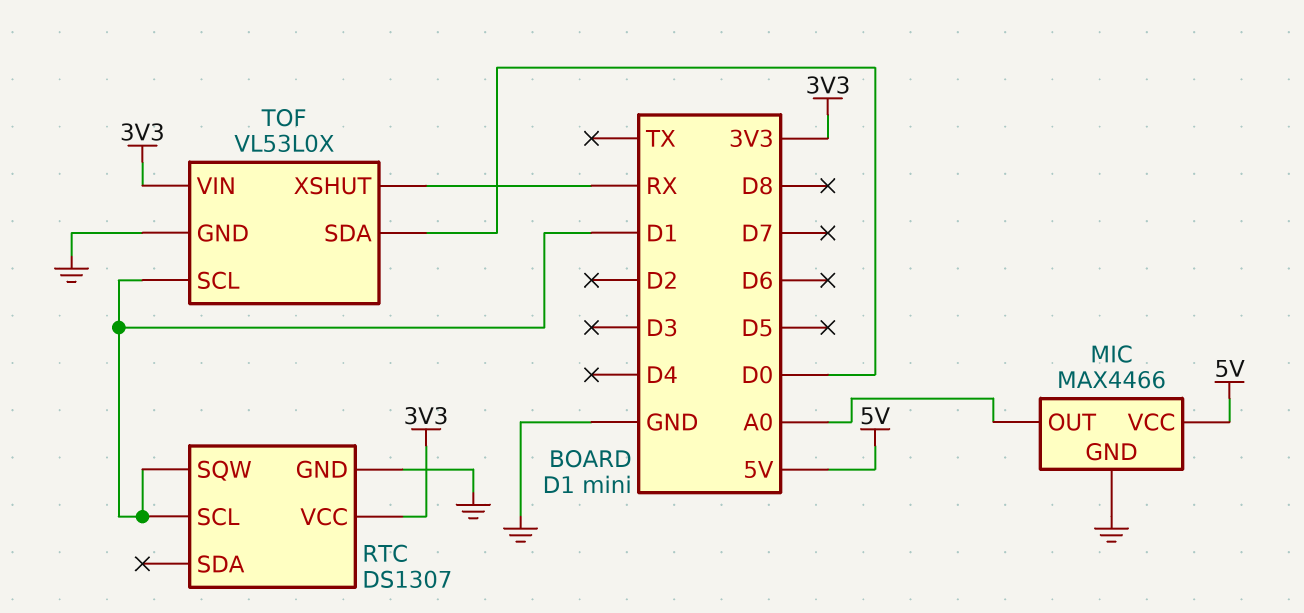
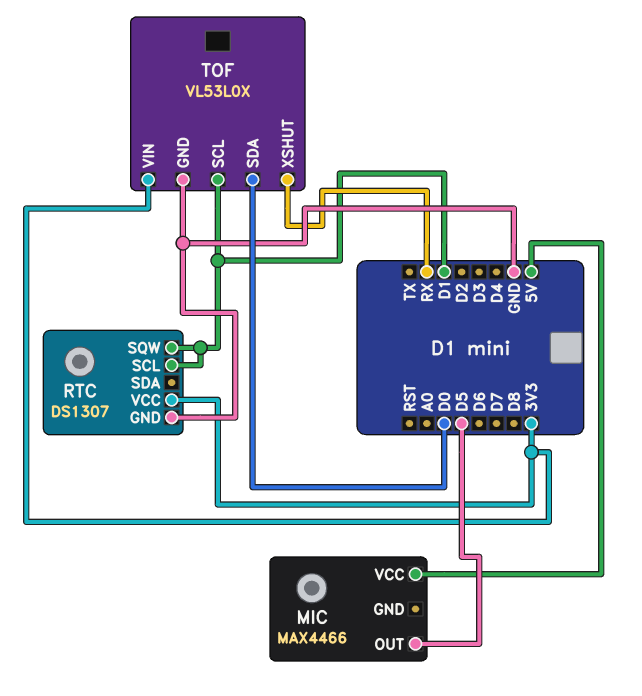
MIC pin GND: GND -> none
MIC pin OUT: A0 -> D5

